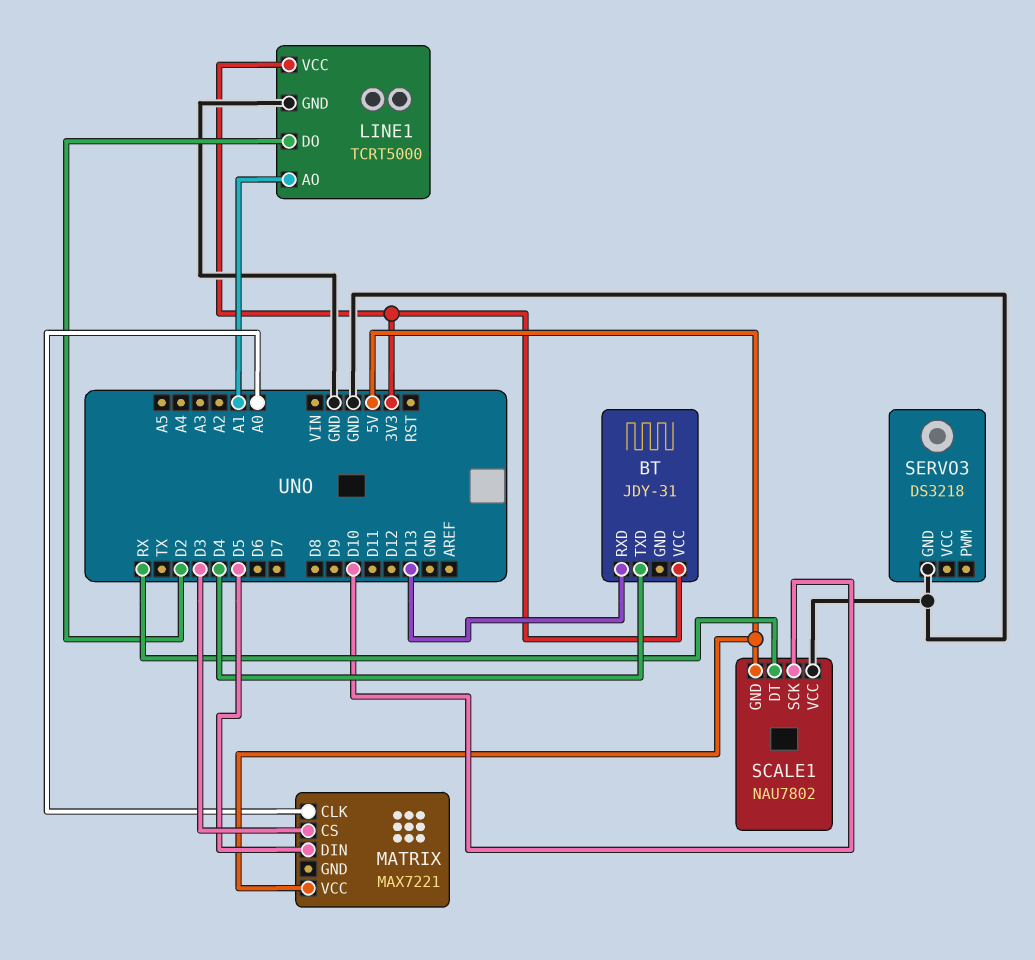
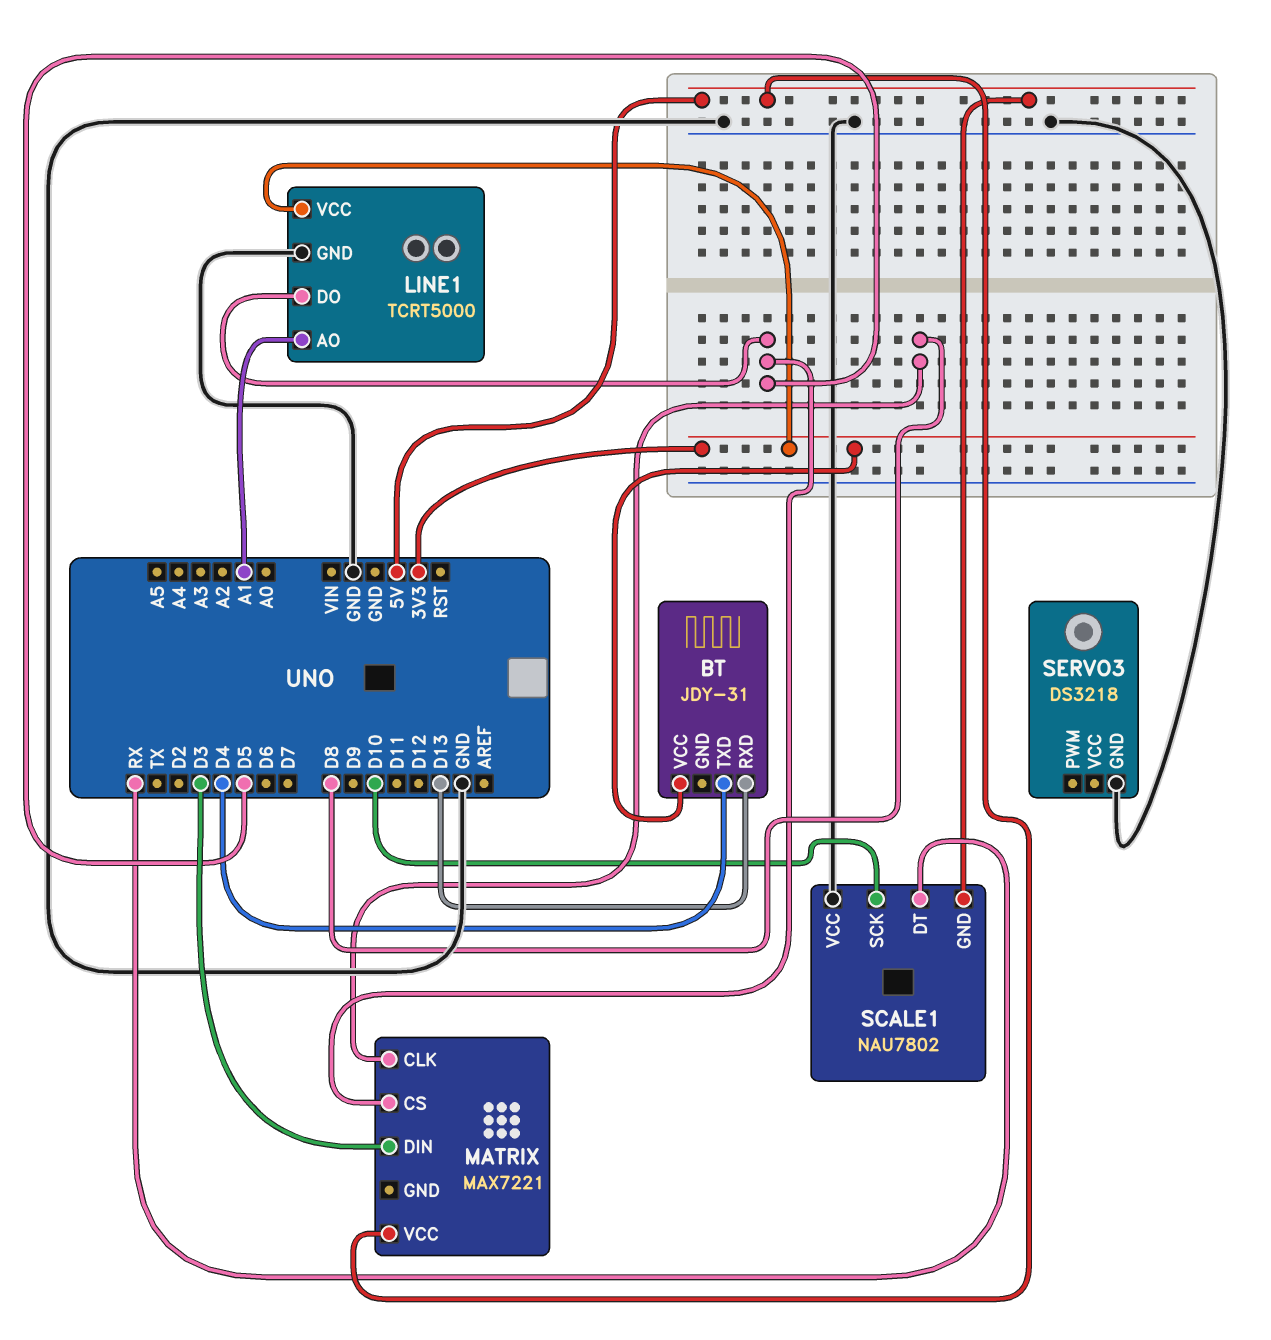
LINE1 pin DO: D2 -> D5
MATRIX pin CLK: A0 -> D8
MATRIX pin CS: D3 -> D5
MATRIX pin DIN: D5 -> D3

